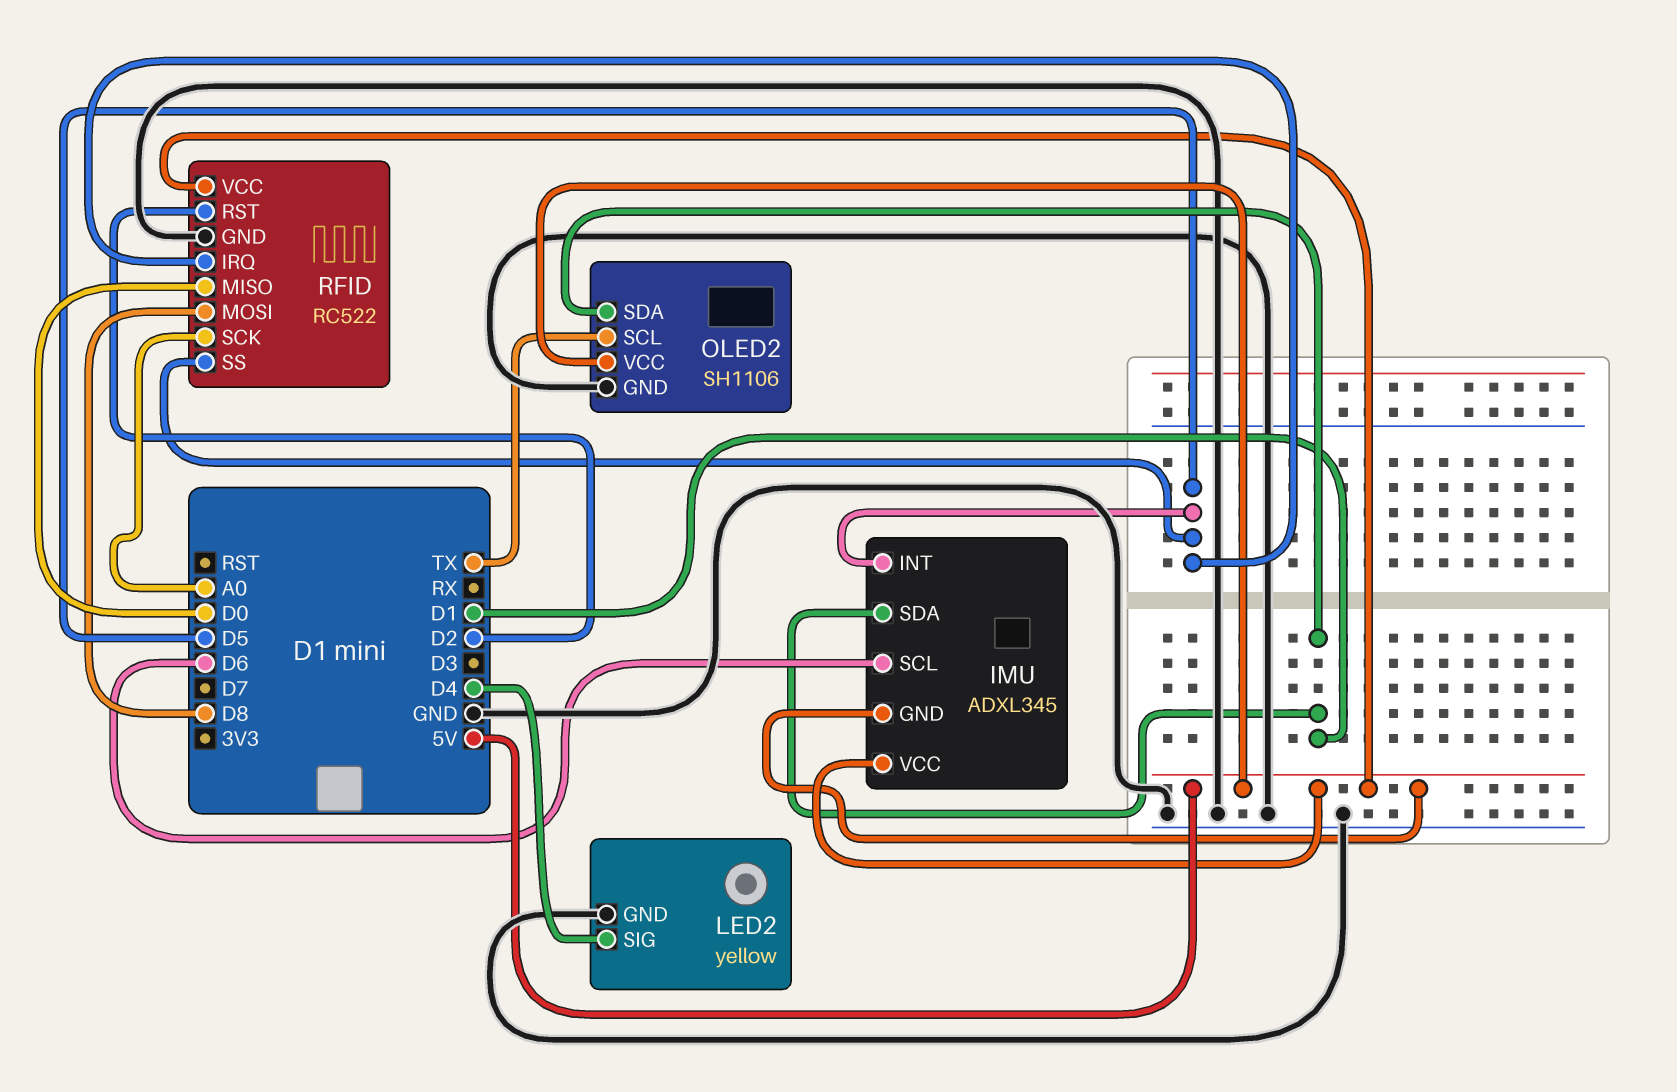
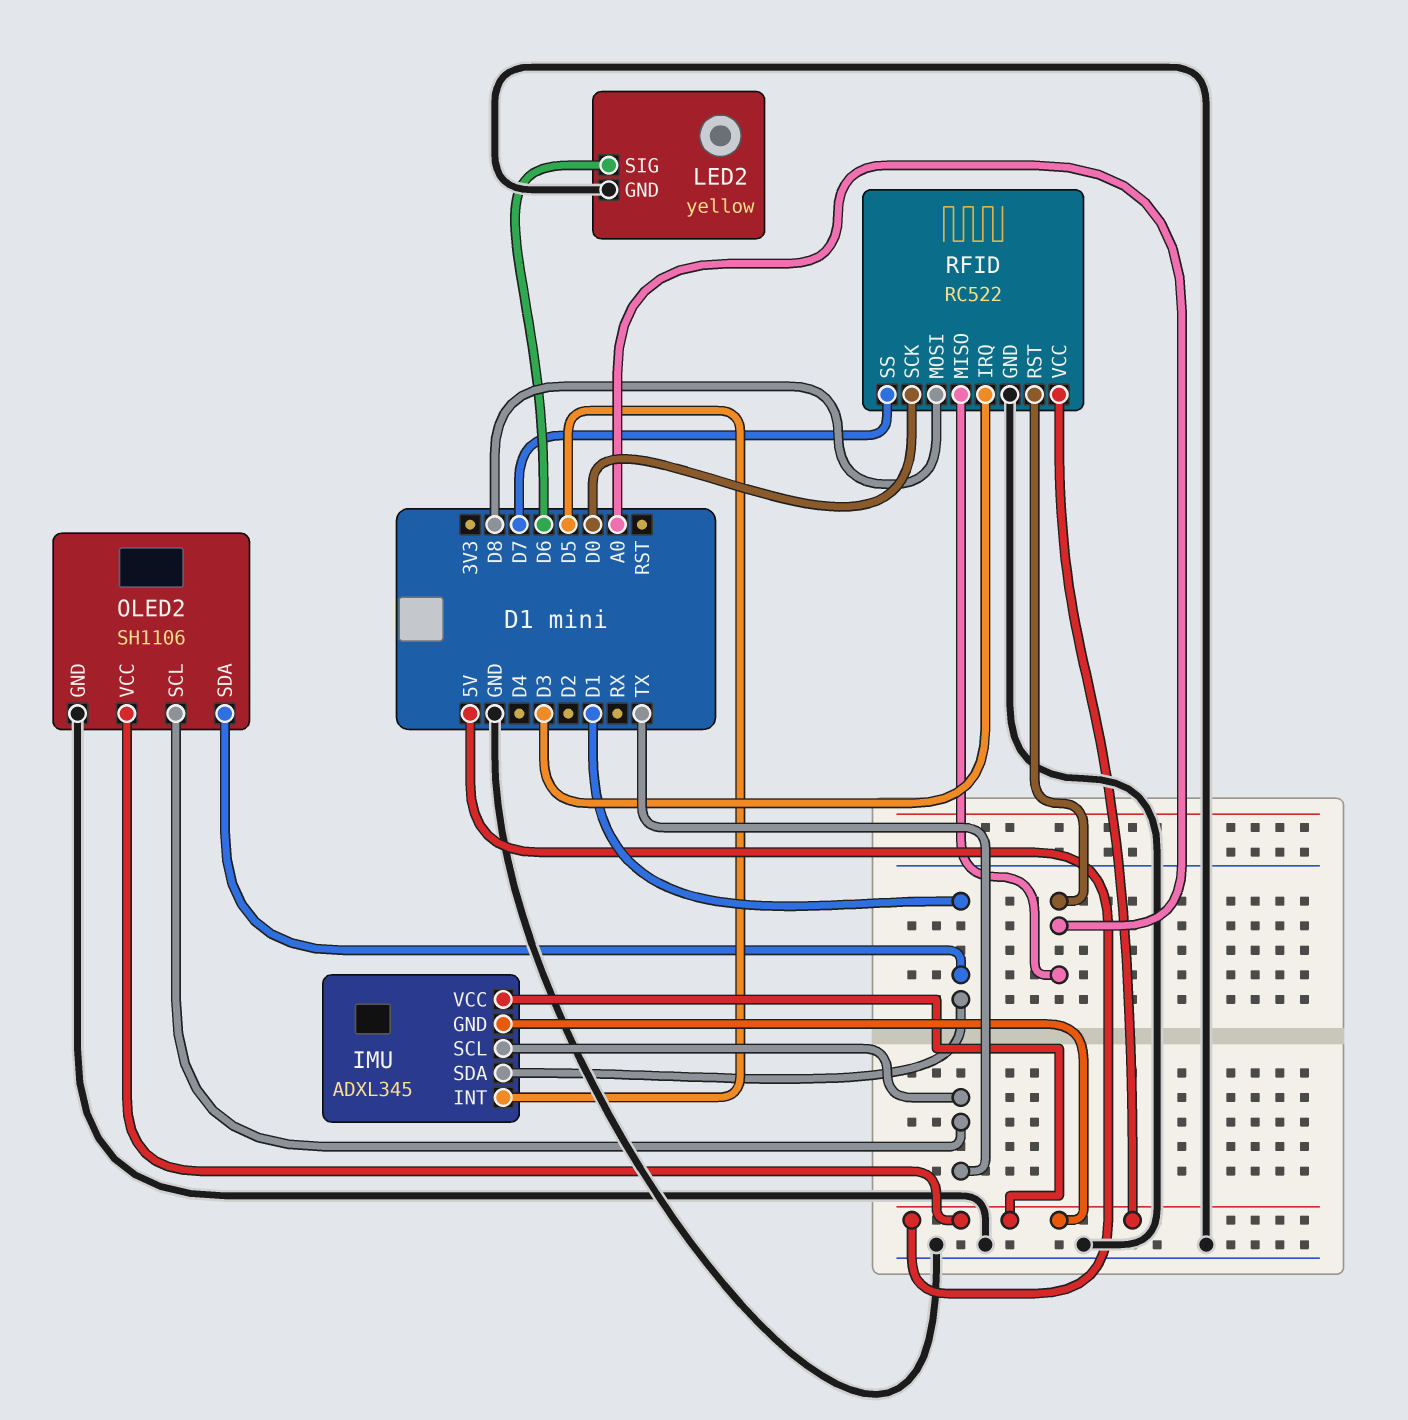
IMU pin SCL: D6 -> TX
LED2 pin SIG: D4 -> D6
RFID pin IRQ: D5 -> D3
RFID pin MISO: D0 -> A0
RFID pin RST: D2 -> A0
RFID pin SCK: A0 -> D0
RFID pin SS: D5 -> D7

